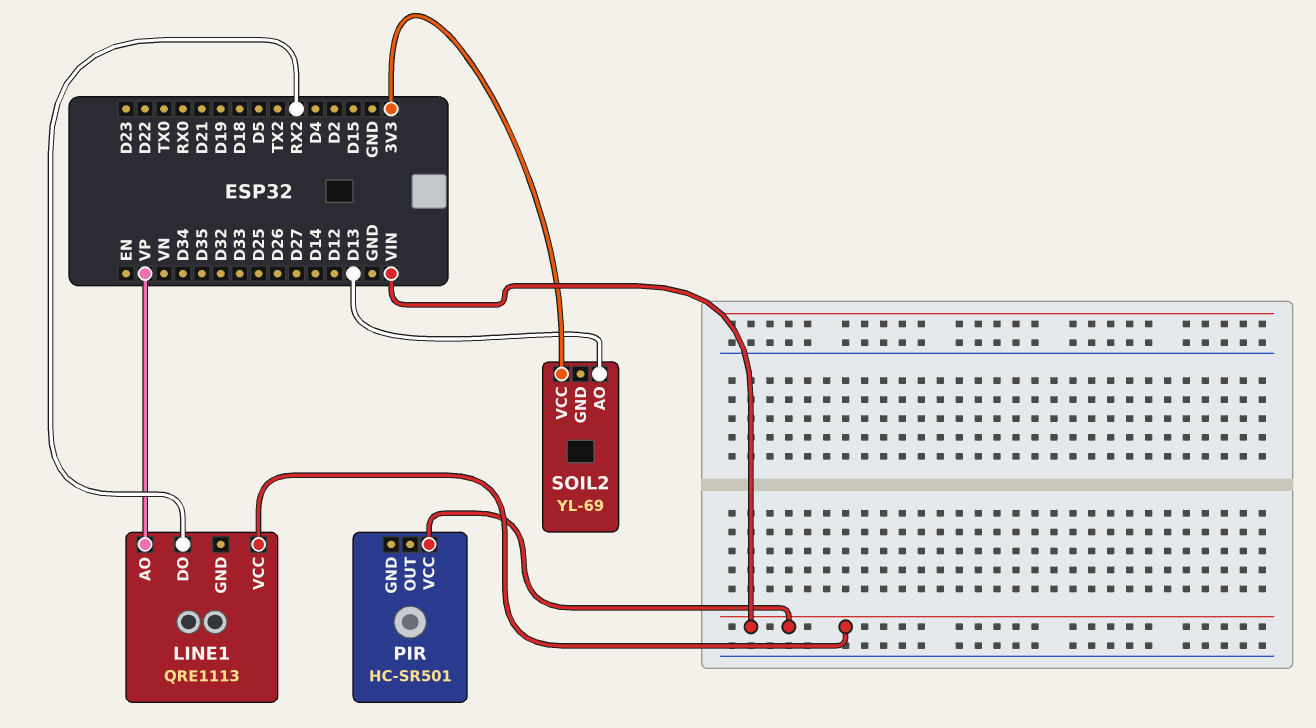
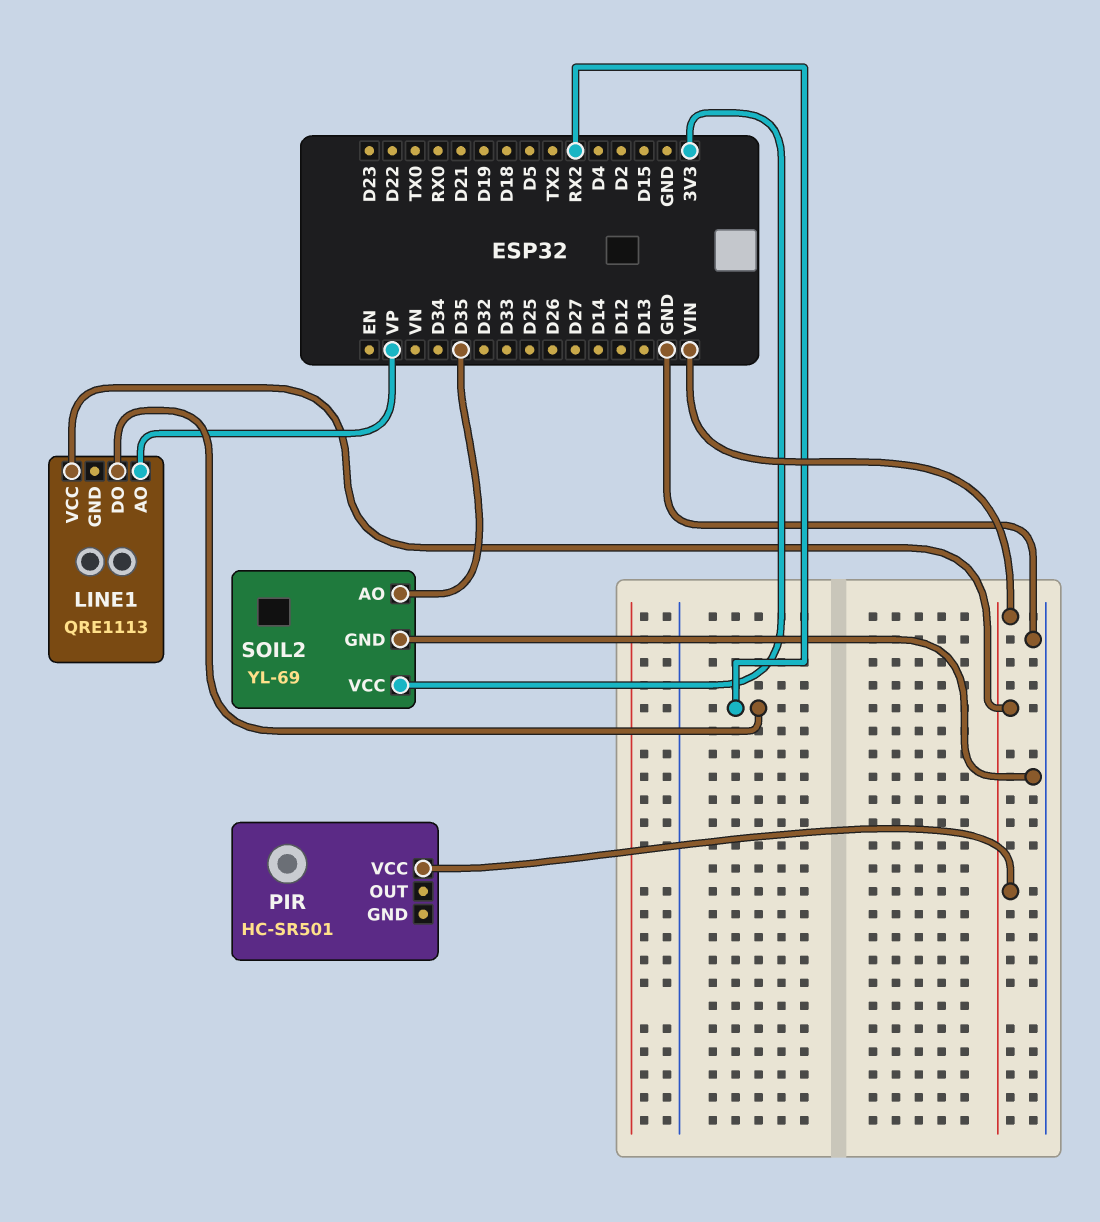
SOIL2 pin AO: D13 -> D35
SOIL2 pin GND: none -> GND

